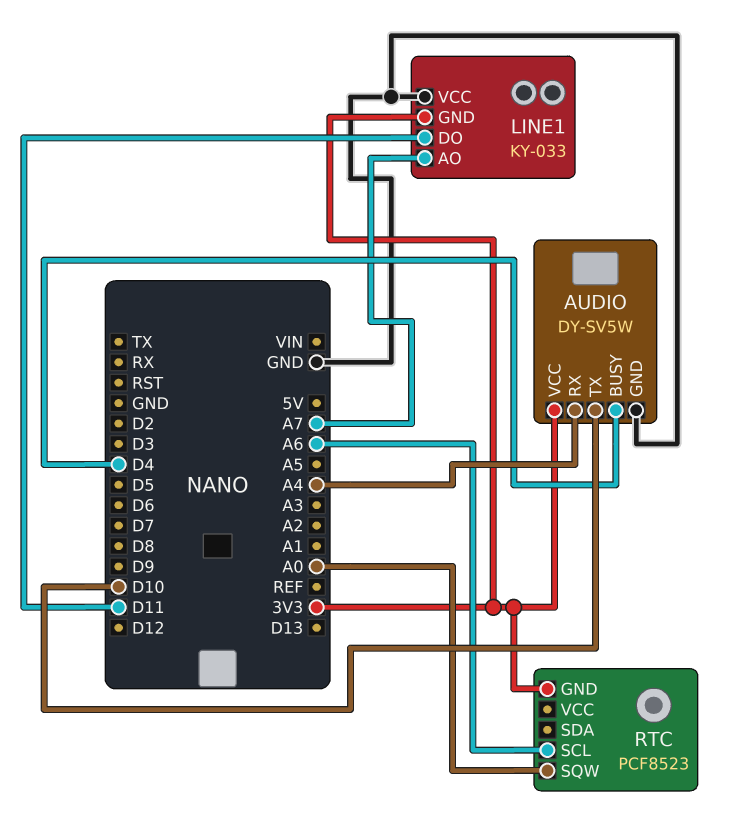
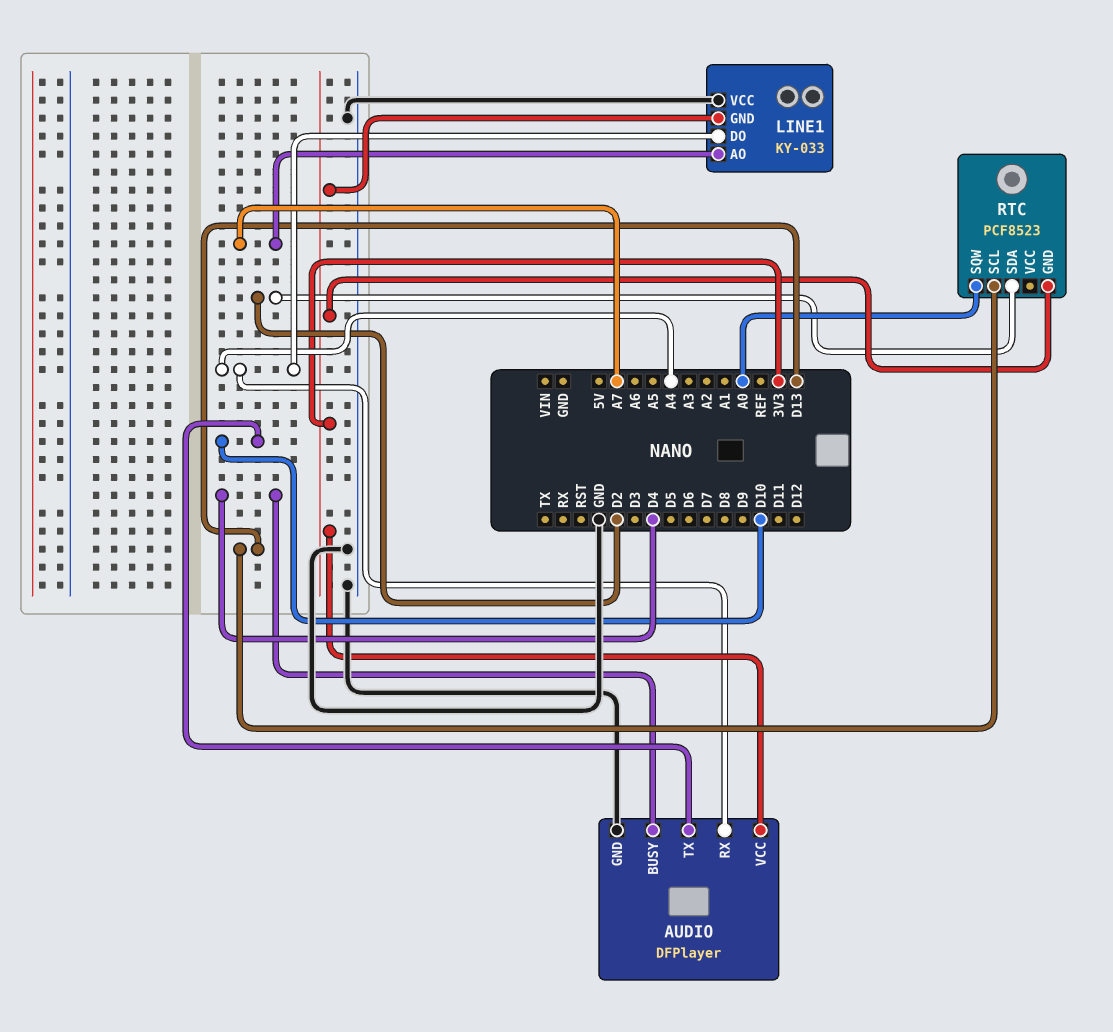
AUDIO: DY-SV5W -> DFPlayer
LINE1 pin DO: D11 -> A4
RTC pin SCL: A6 -> D13
RTC pin SDA: none -> D2

